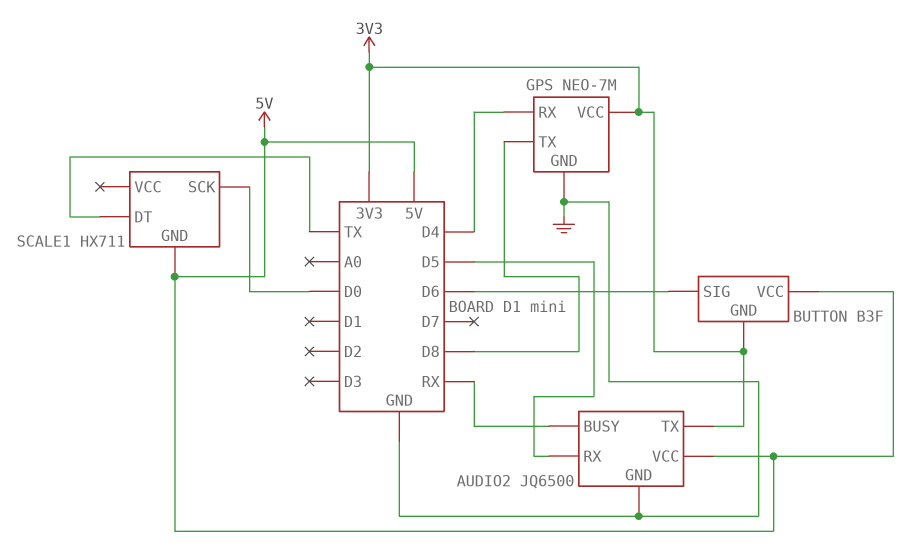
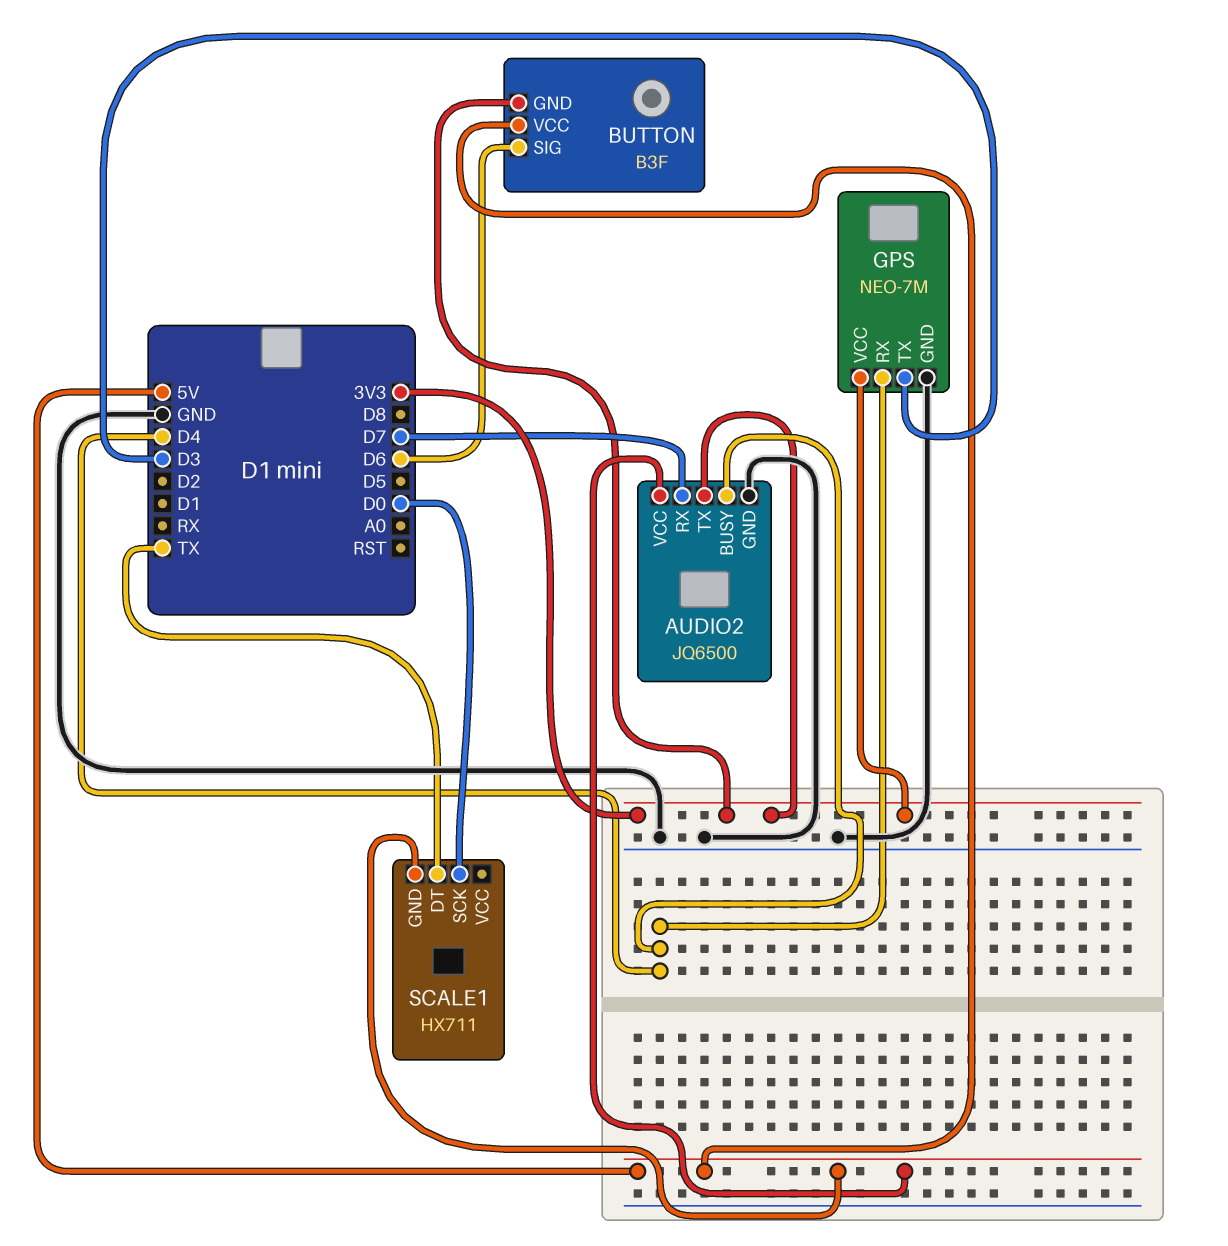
AUDIO2 pin BUSY: RX -> D4
AUDIO2 pin RX: D5 -> D7
GPS pin TX: D8 -> D3

